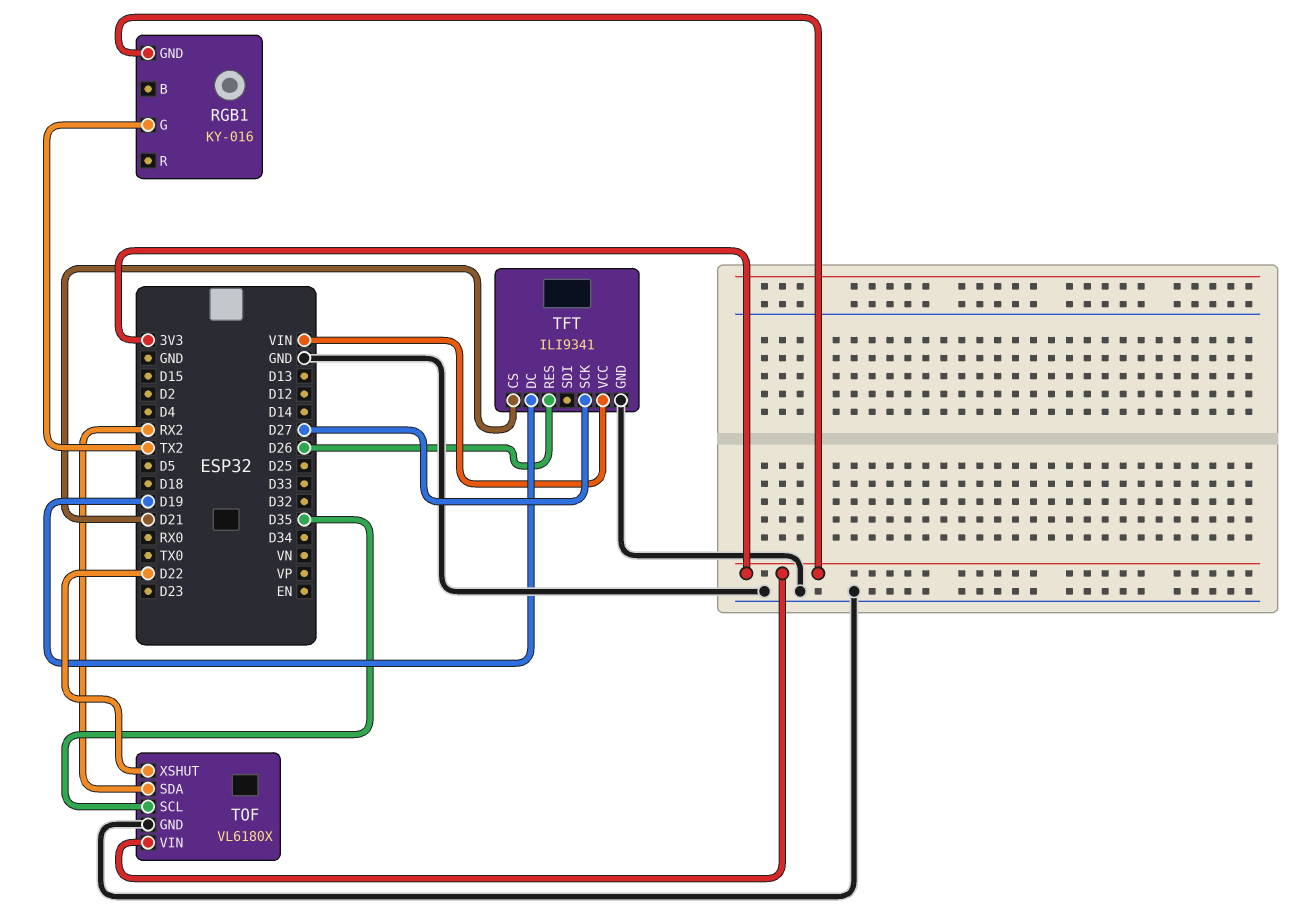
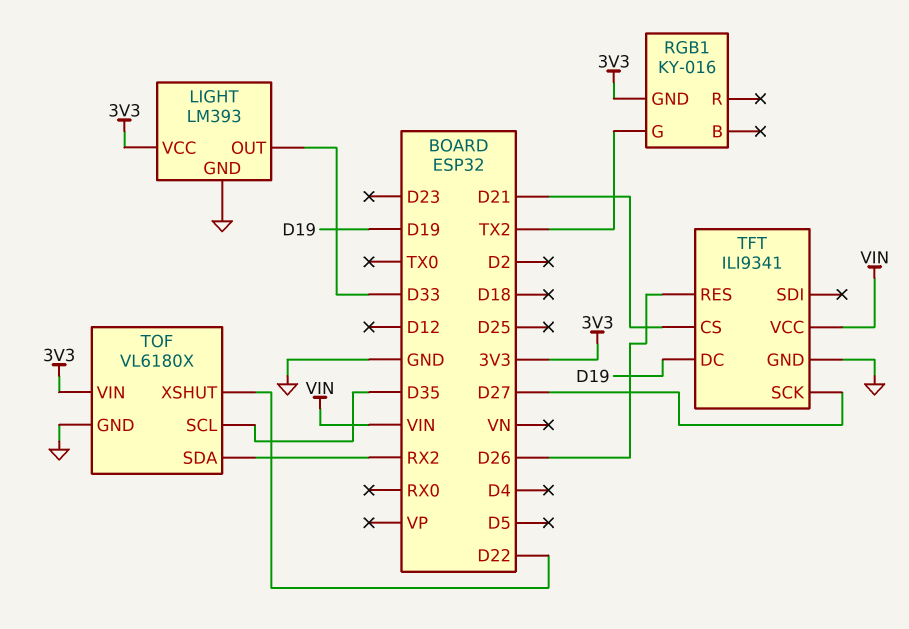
LIGHT: none -> LM393
LIGHT pin GND: none -> GND
LIGHT pin OUT: none -> D33
LIGHT pin VCC: none -> 3V3

